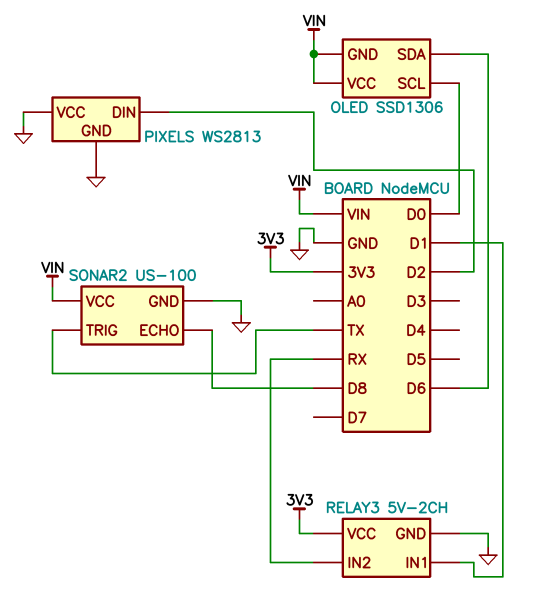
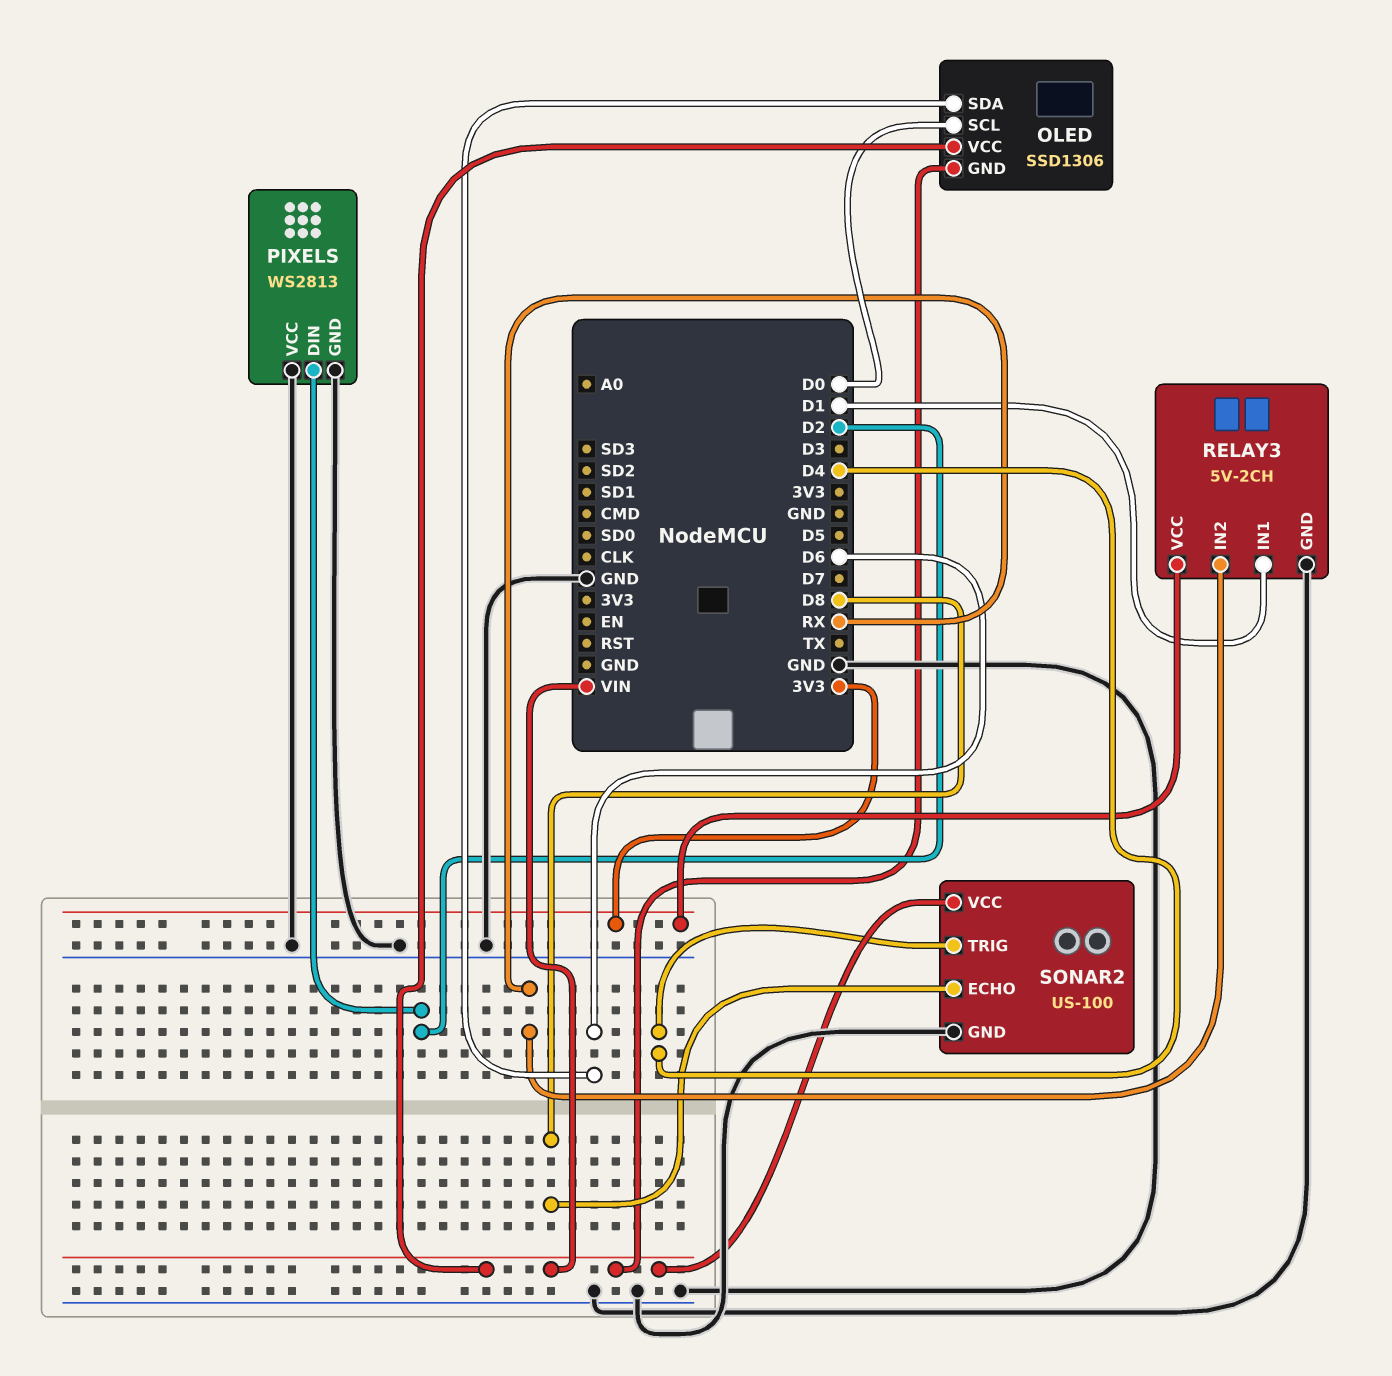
SONAR2 pin TRIG: TX -> D4

